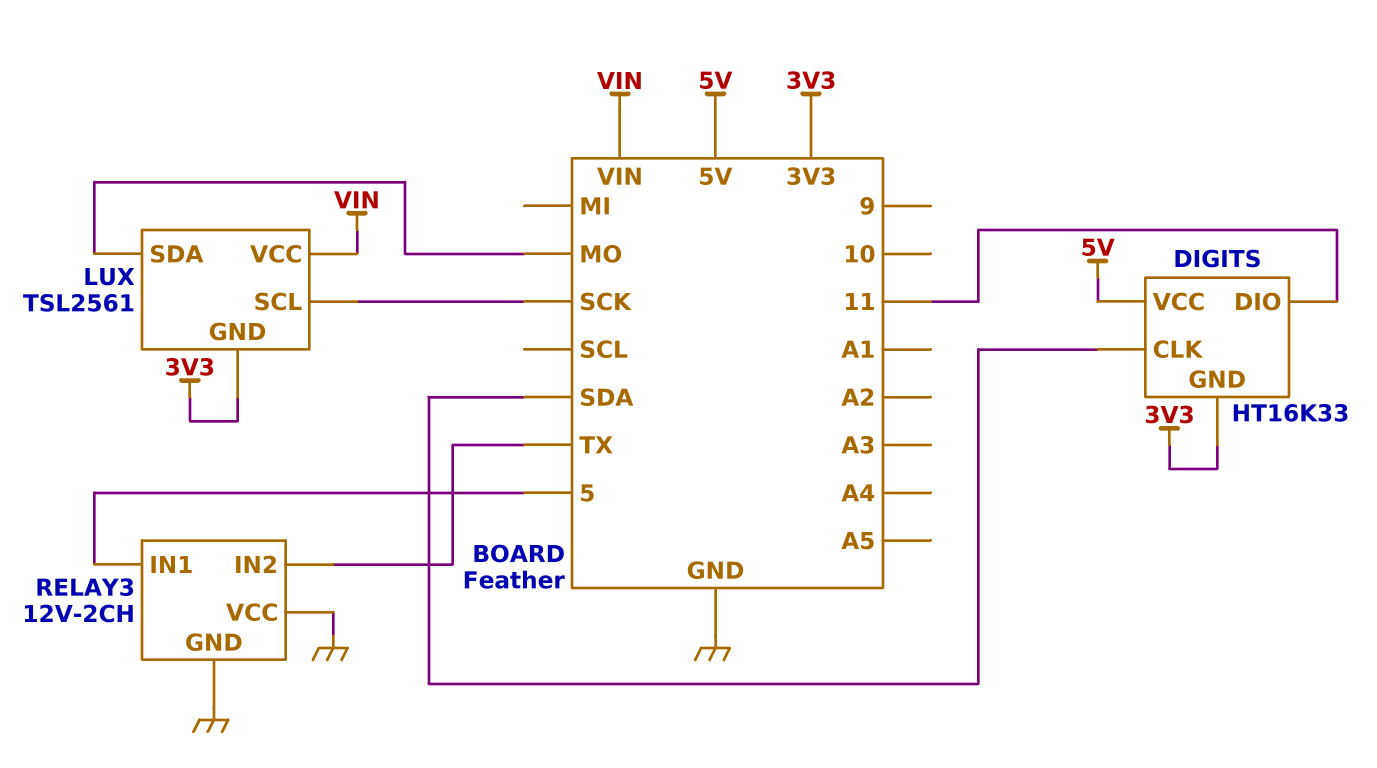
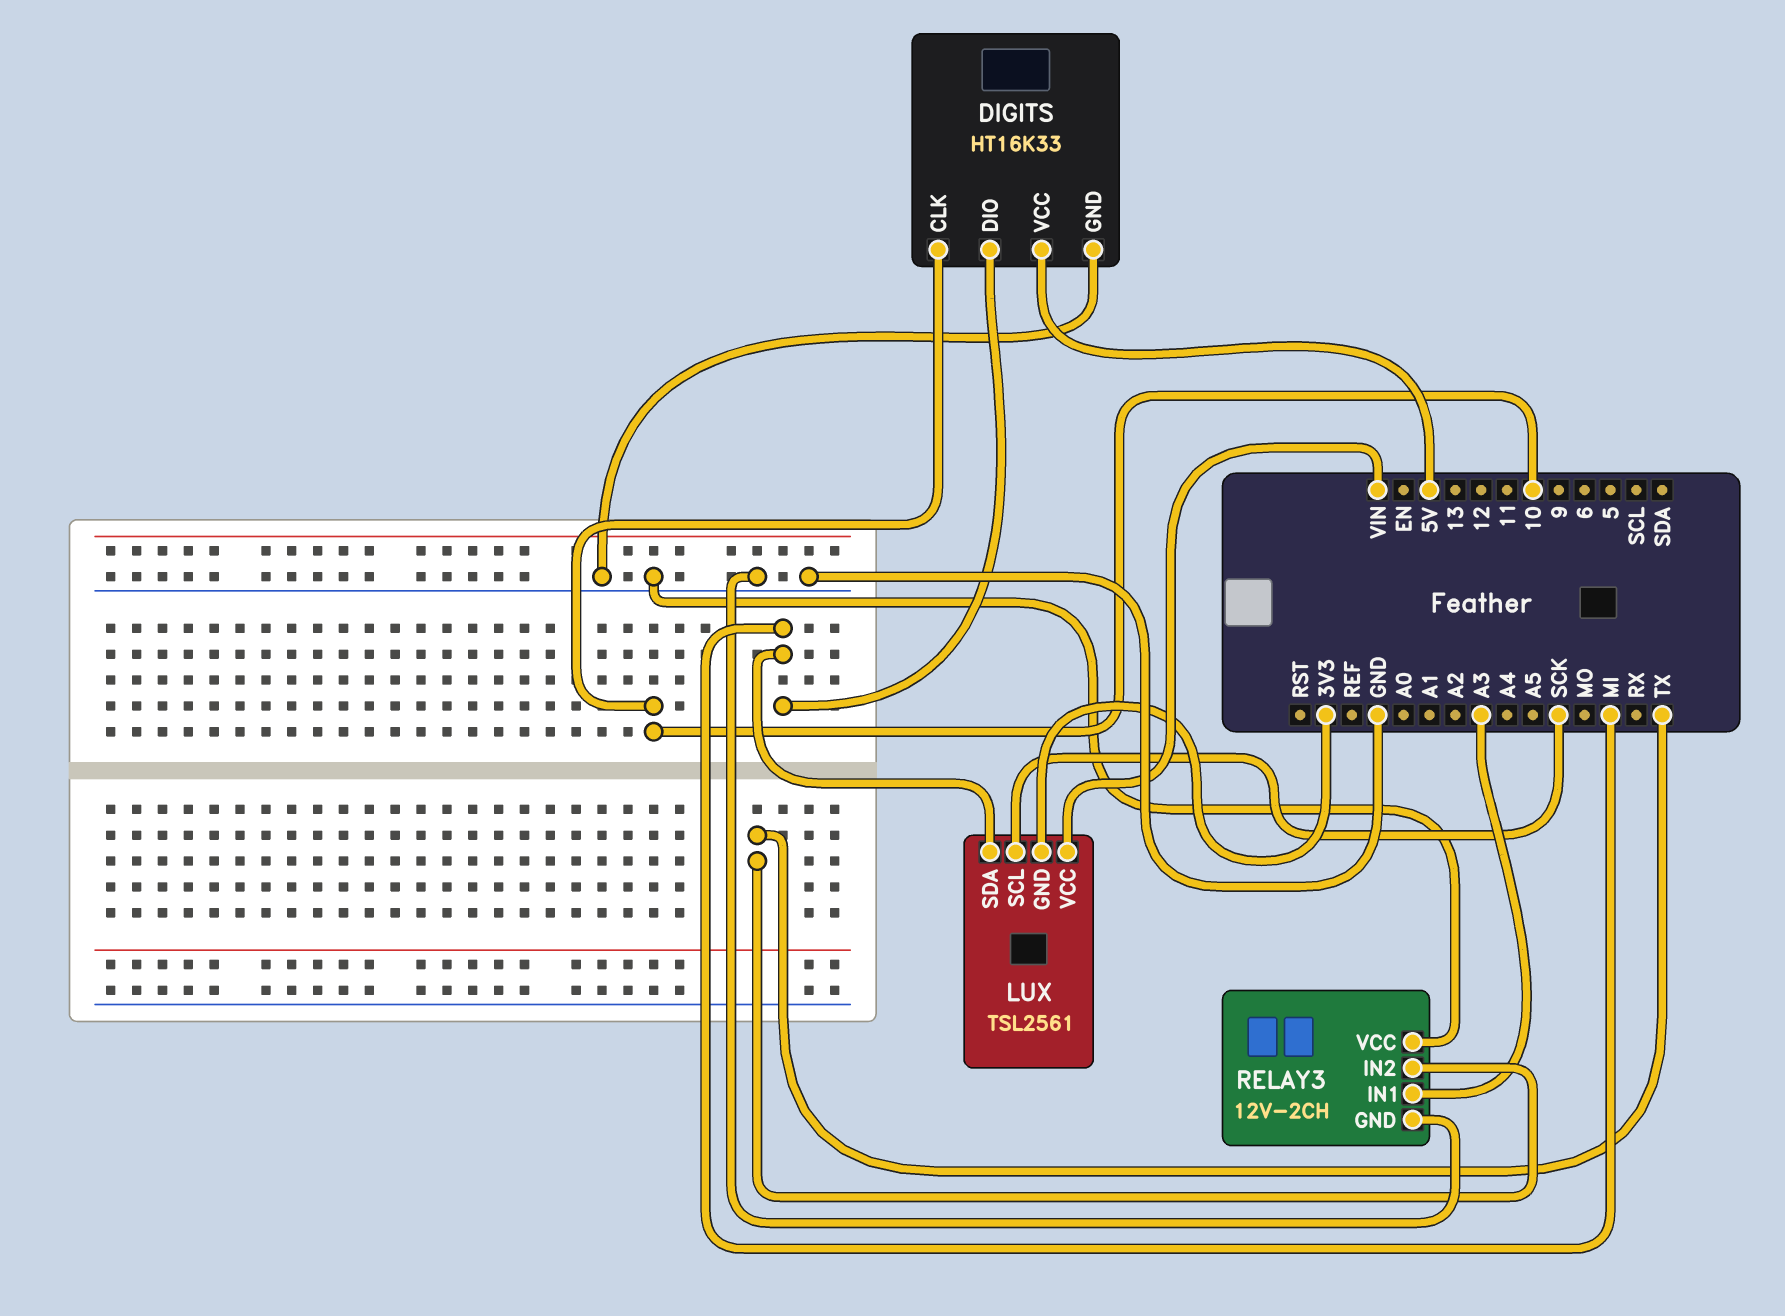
DIGITS pin CLK: SDA -> 10
DIGITS pin DIO: 11 -> MI
DIGITS pin GND: 3V3 -> GND
LUX pin SDA: MO -> MI
RELAY3 pin IN1: 5 -> A3

